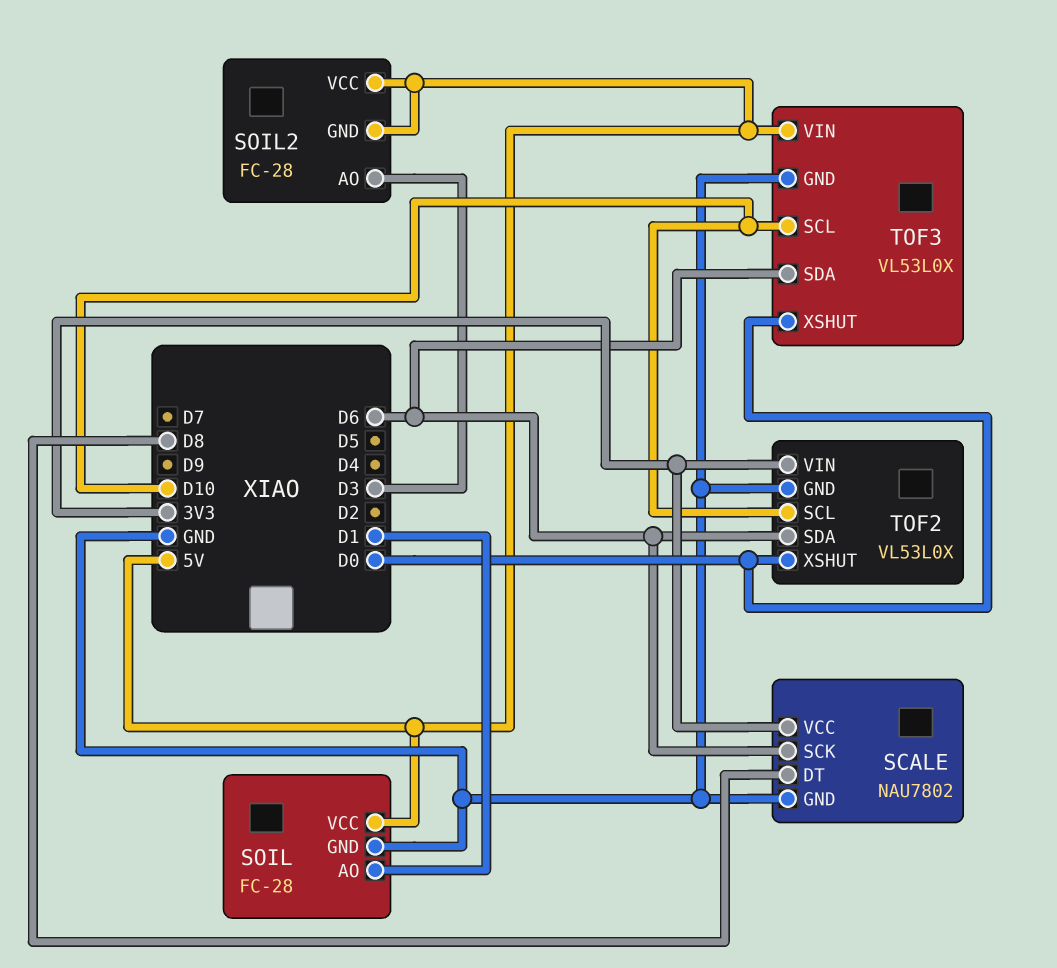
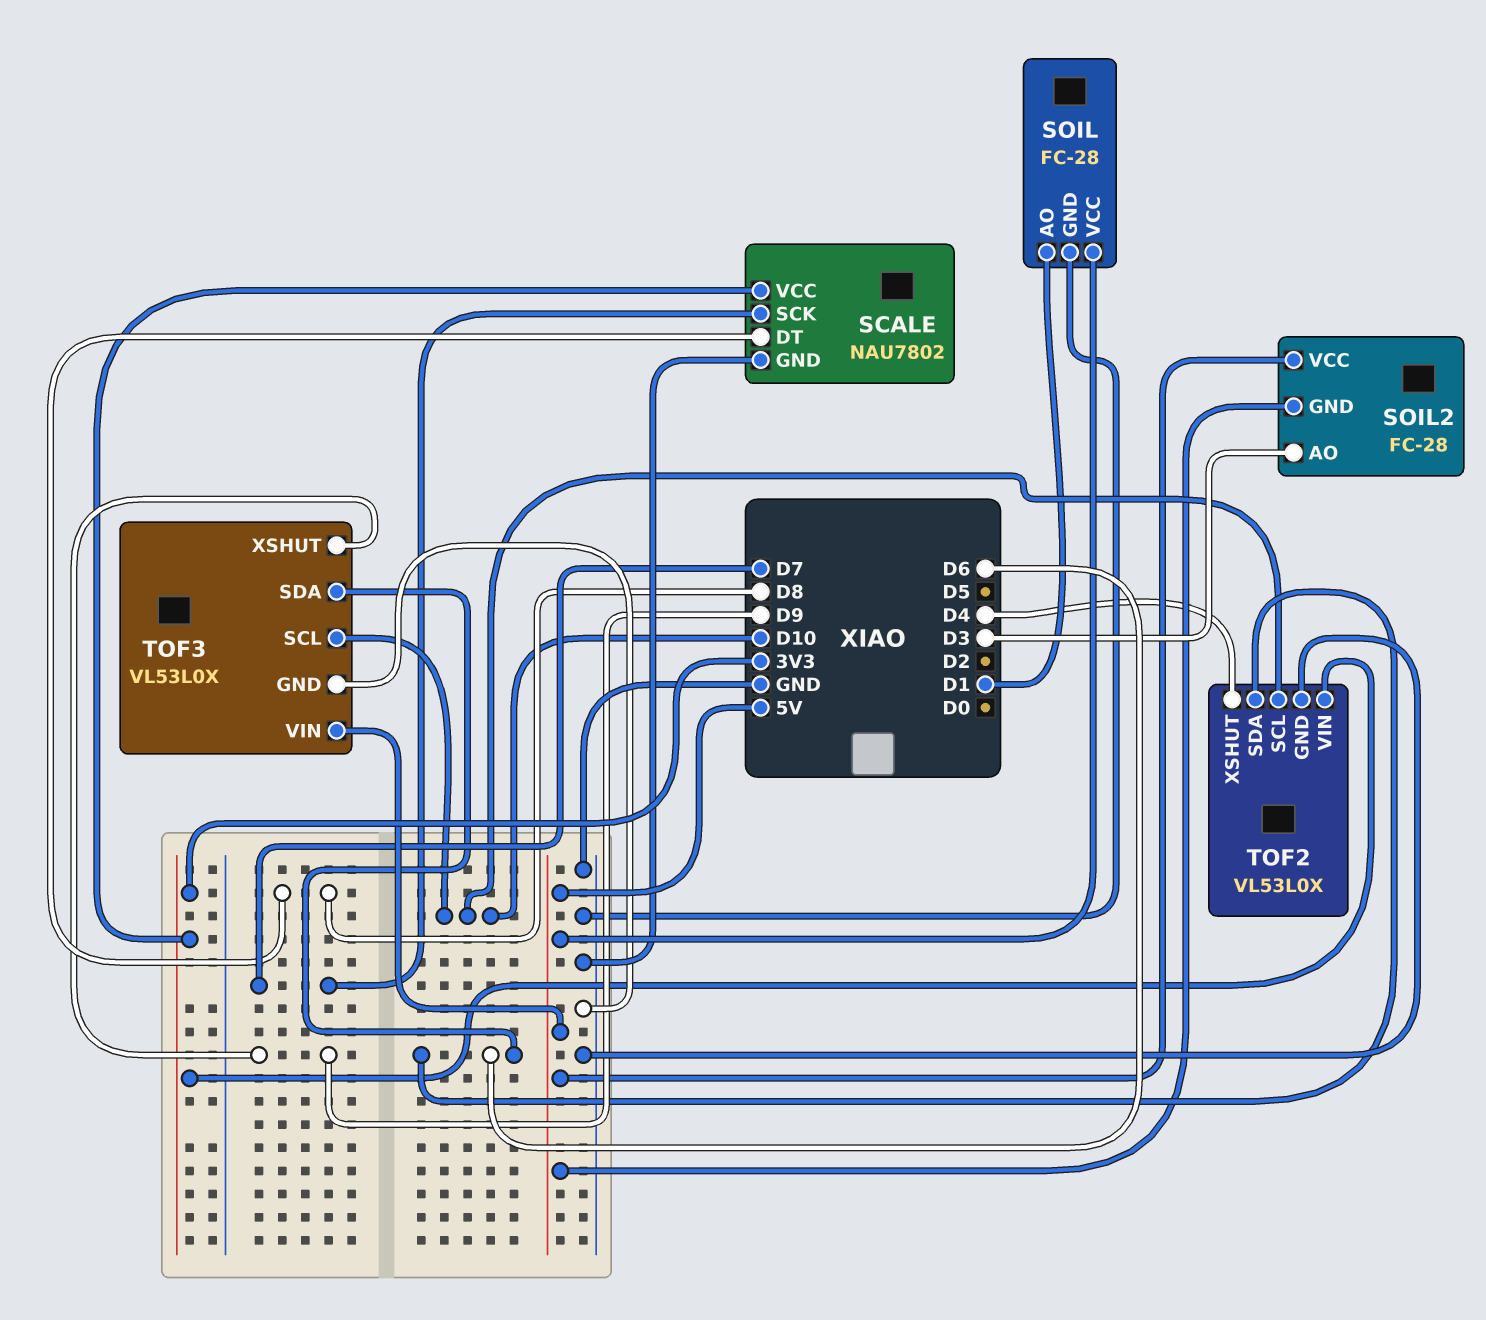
SCALE pin SCK: D6 -> D7
TOF2 pin XSHUT: D0 -> D4
TOF3 pin XSHUT: D0 -> D9

